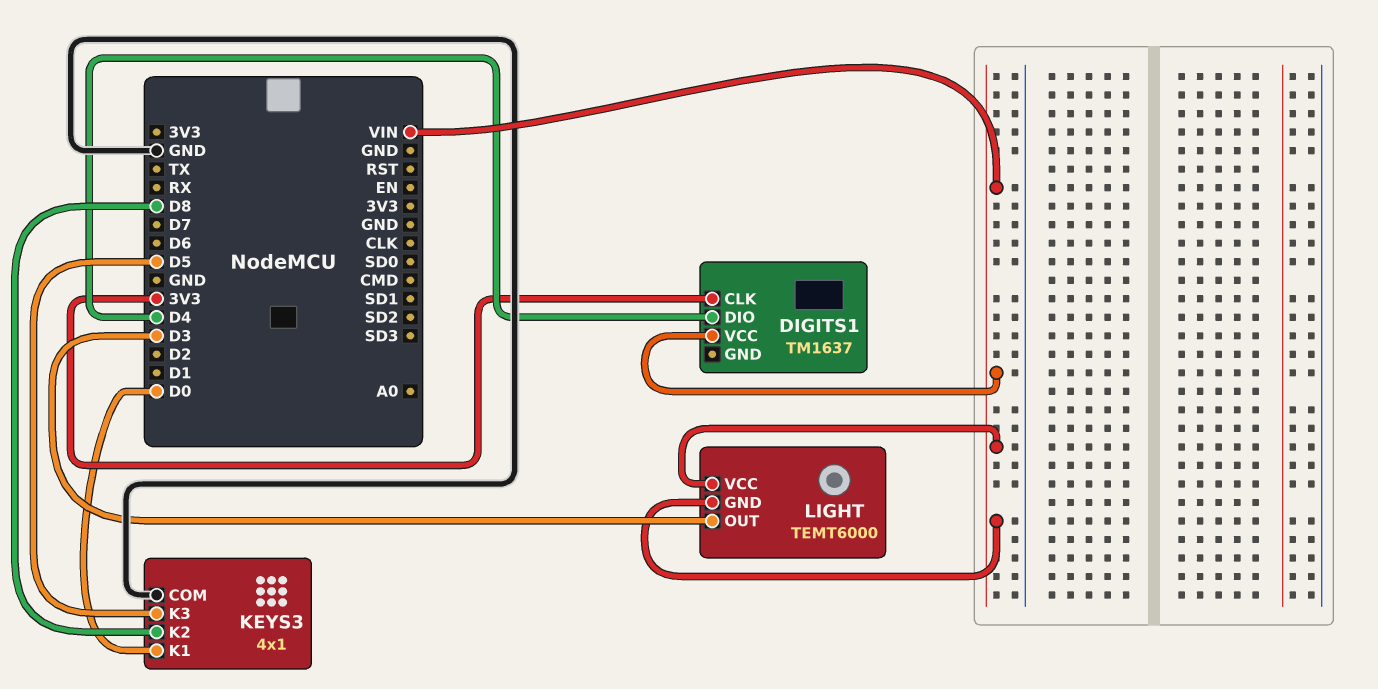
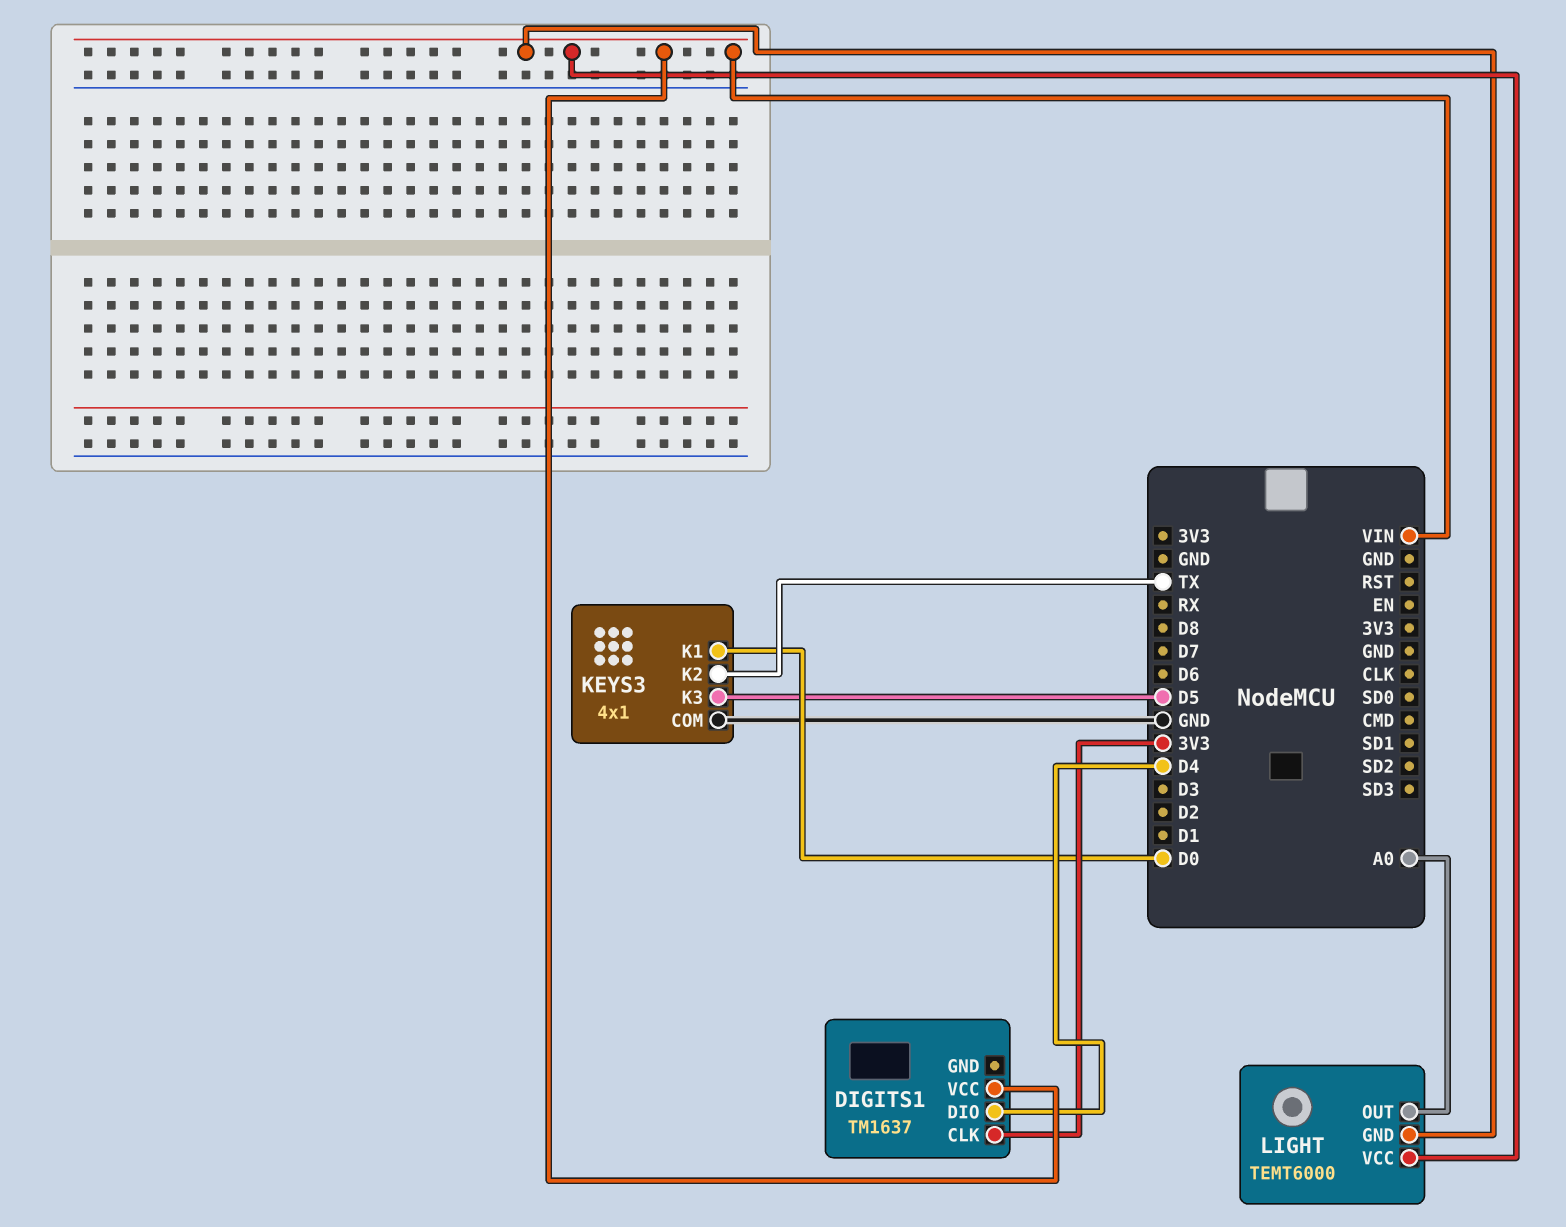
KEYS3 pin K2: D8 -> TX
LIGHT pin OUT: D3 -> A0

